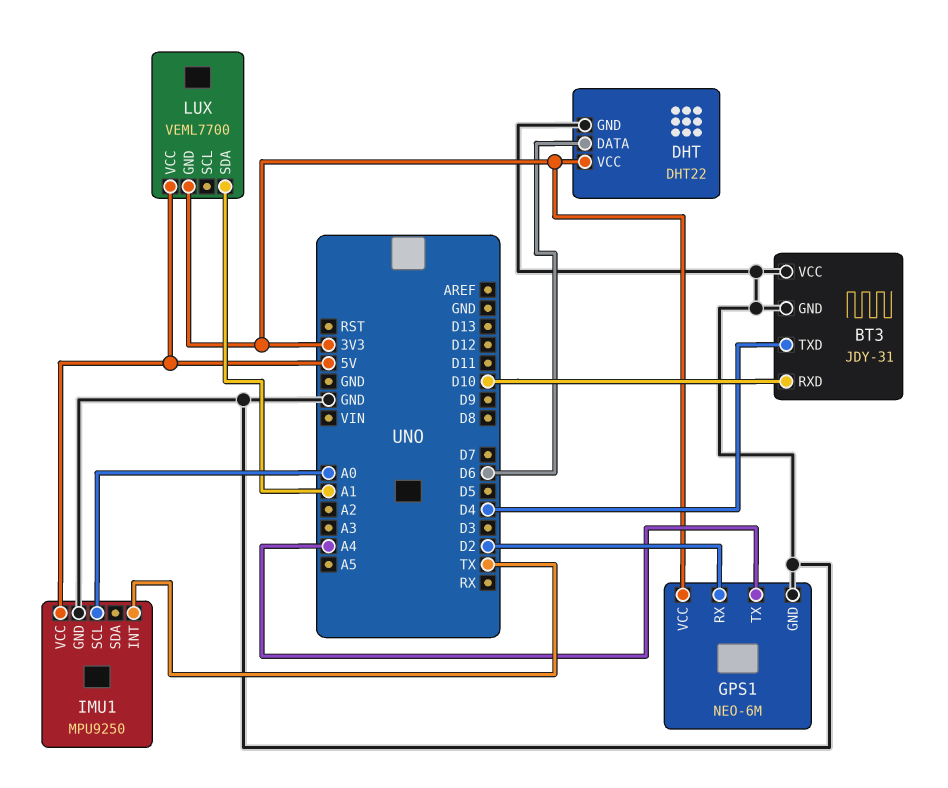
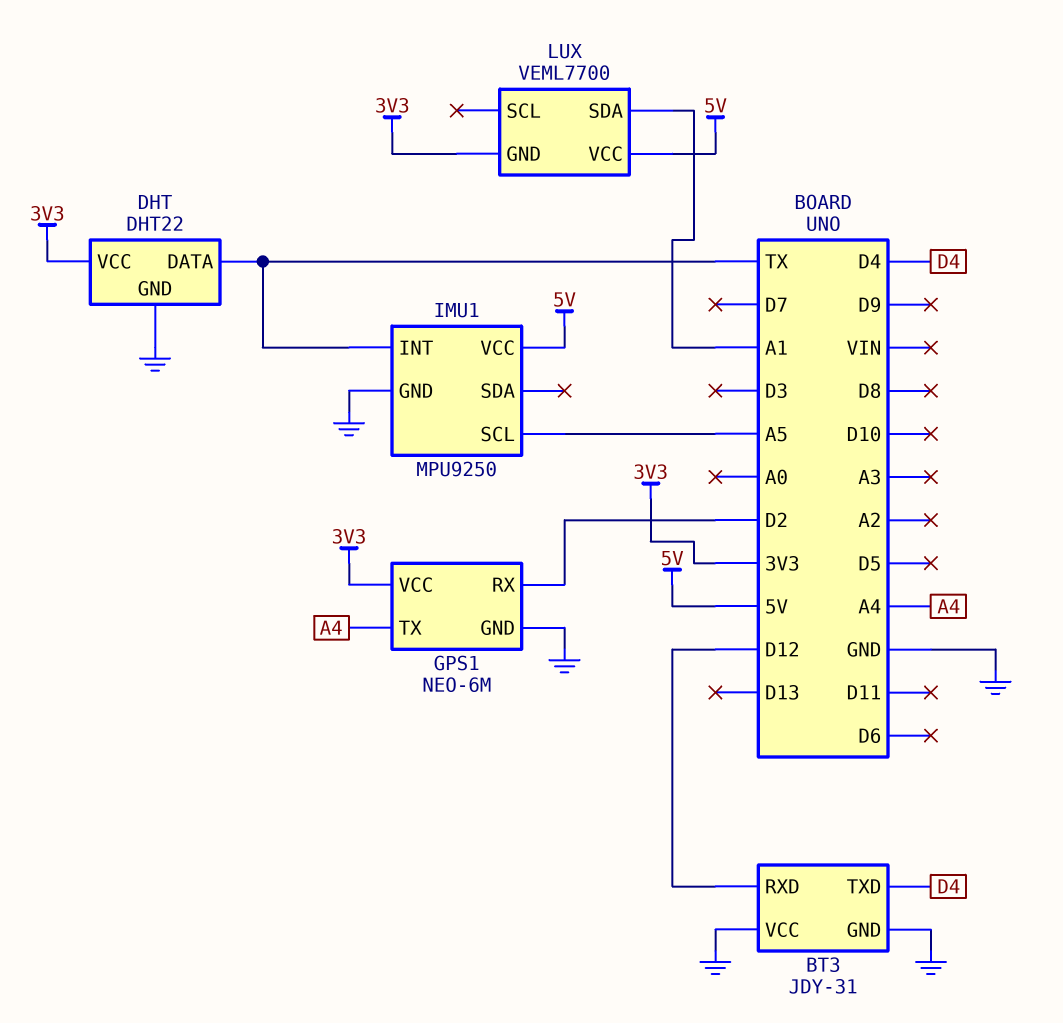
BT3 pin RXD: D10 -> D12
DHT pin DATA: D6 -> TX
IMU1 pin SCL: A0 -> A5

